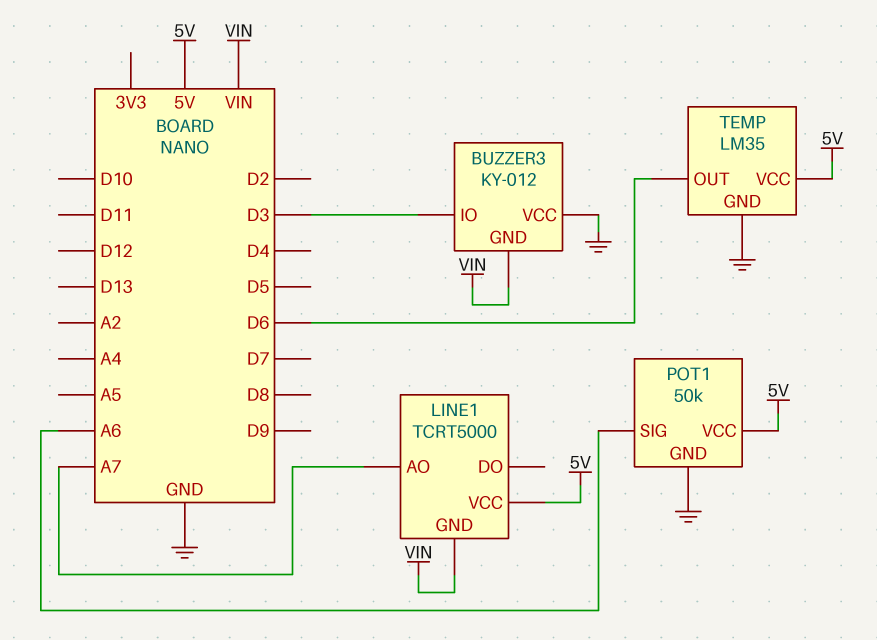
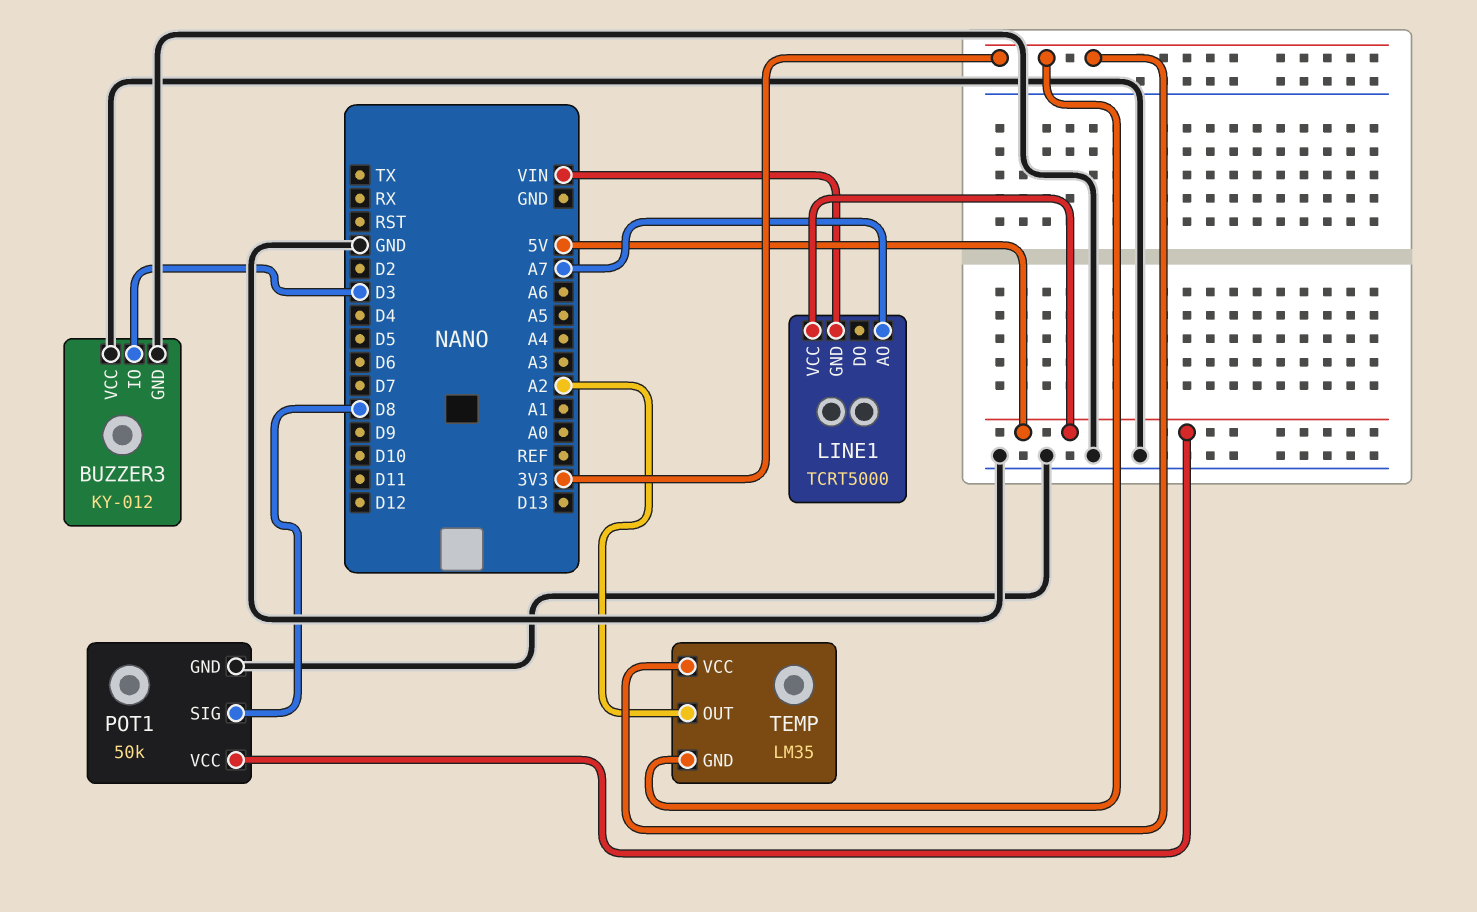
BUZZER3 pin GND: VIN -> GND
POT1 pin SIG: A6 -> D8
TEMP pin GND: GND -> 3V3
TEMP pin OUT: D6 -> A2
TEMP pin VCC: 5V -> 3V3

